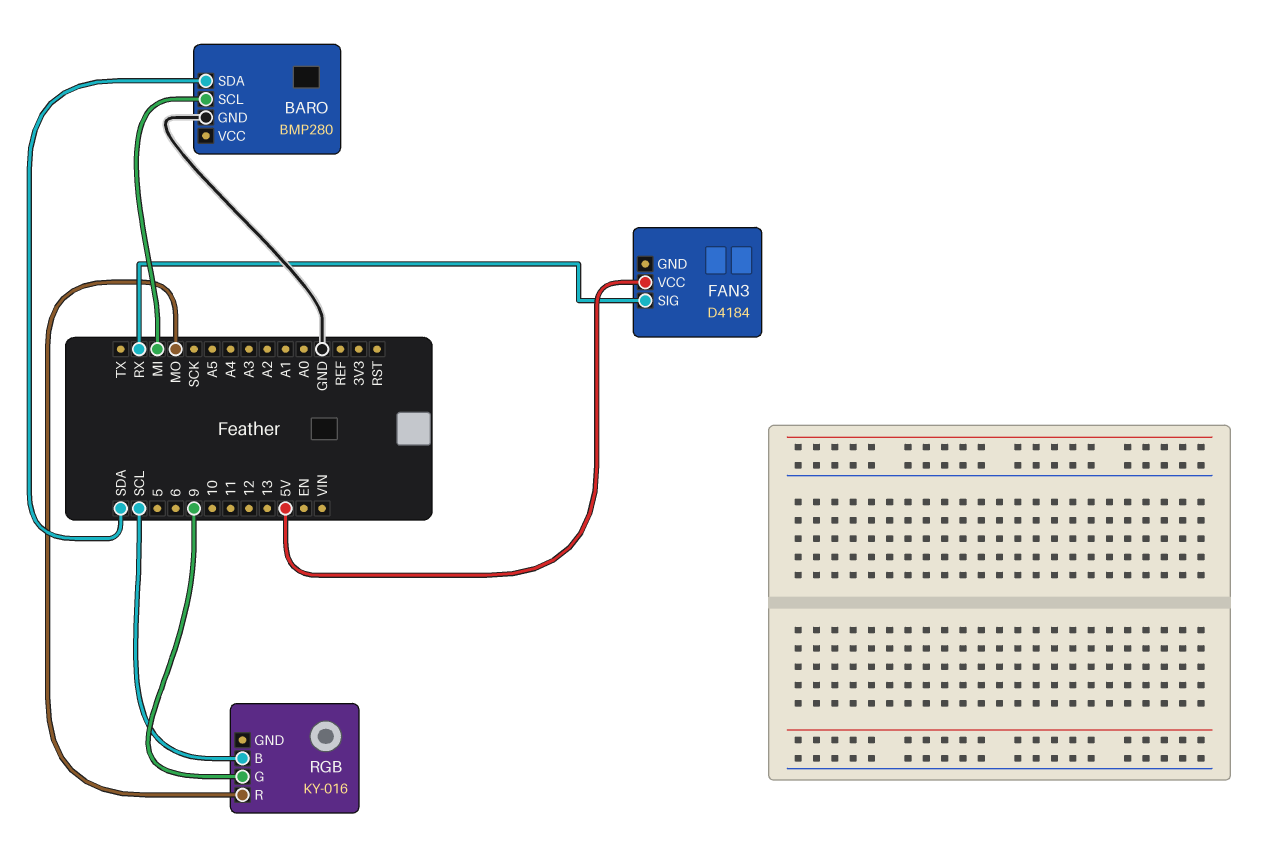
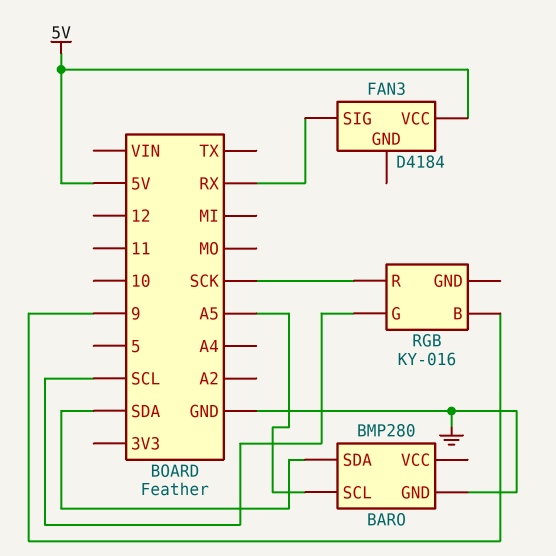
BARO pin SCL: MI -> A5
RGB pin B: SCL -> 9
RGB pin G: 9 -> SCL
RGB pin R: MO -> SCK

